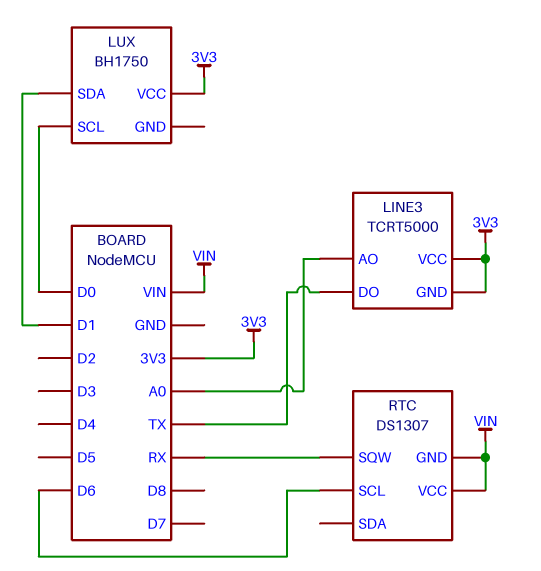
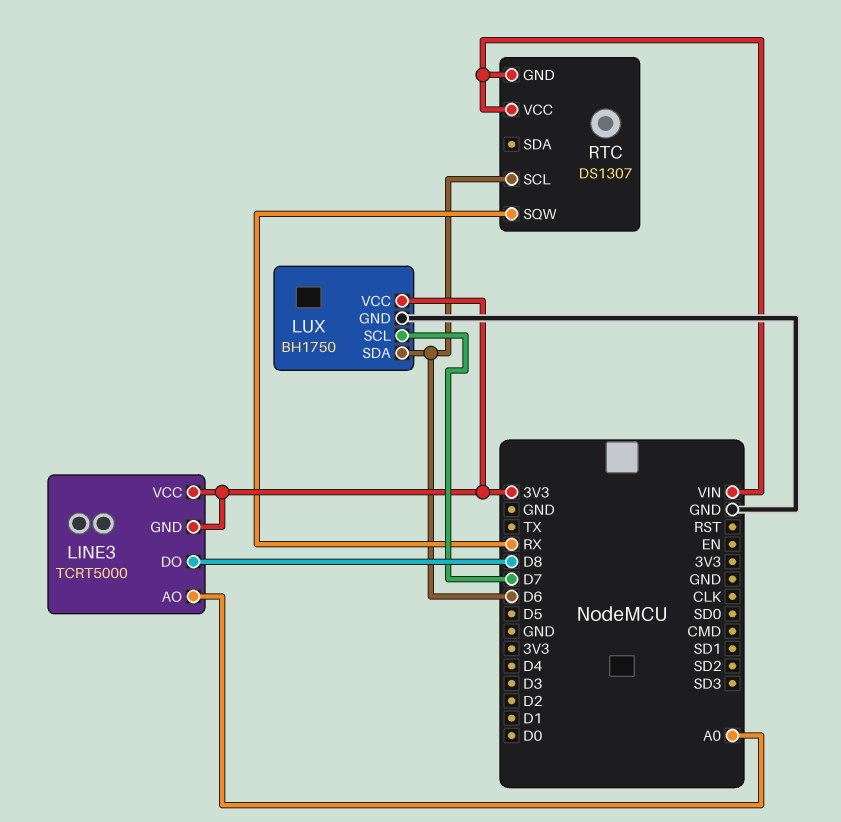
LINE3 pin DO: TX -> D8
LUX pin GND: none -> GND
LUX pin SCL: D0 -> D7
LUX pin SDA: D1 -> D6

